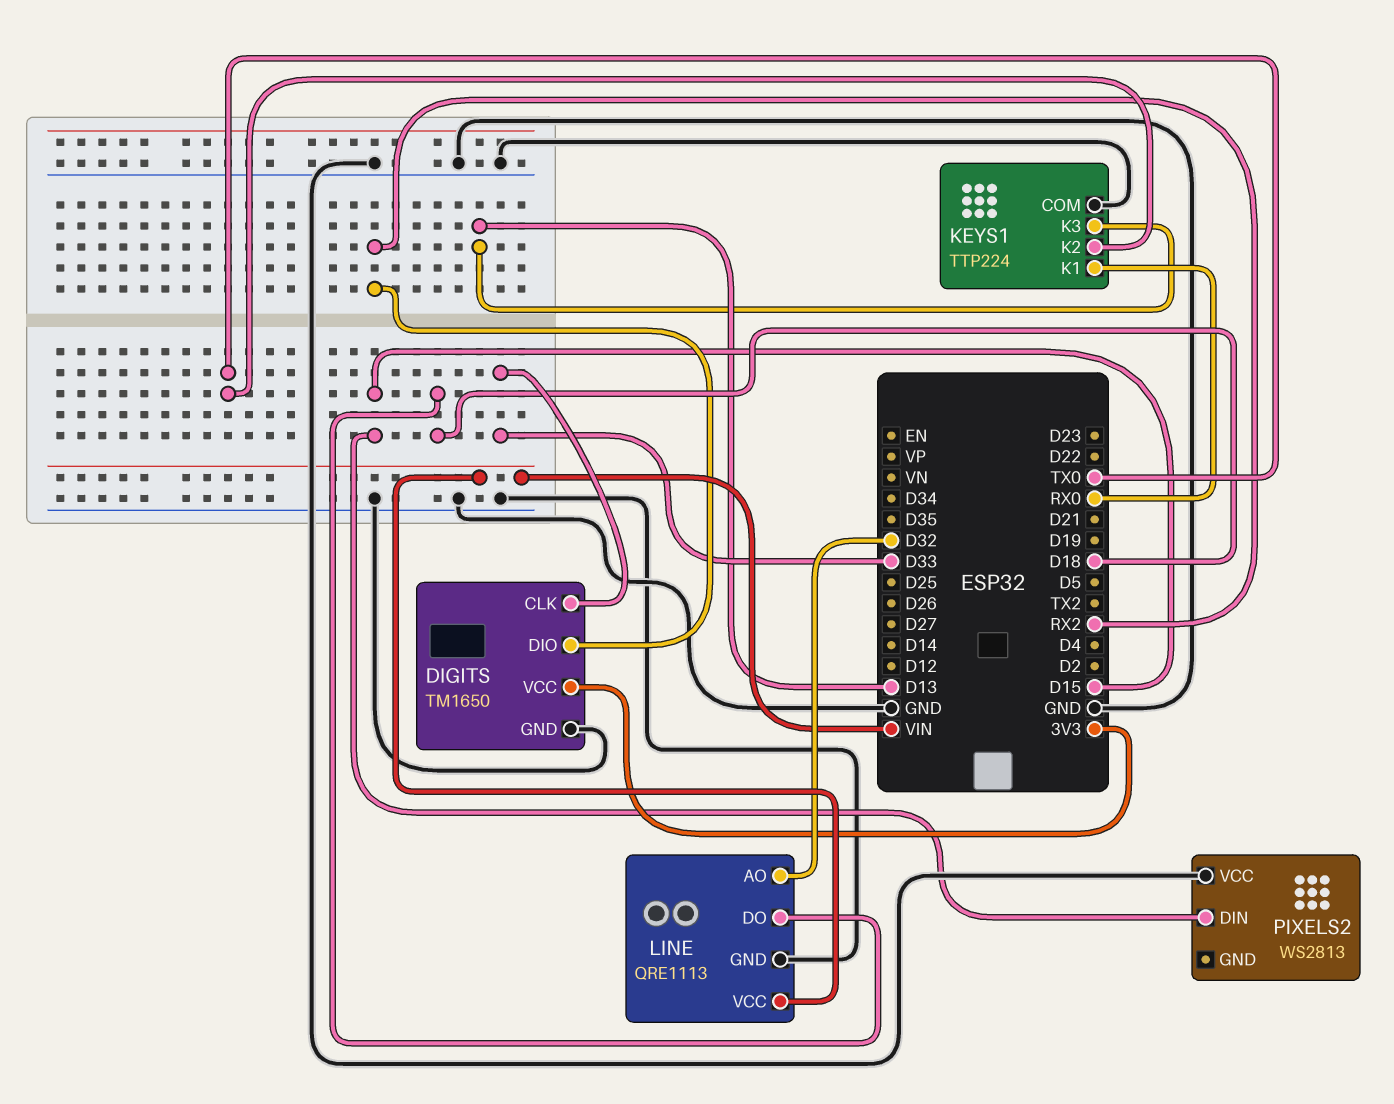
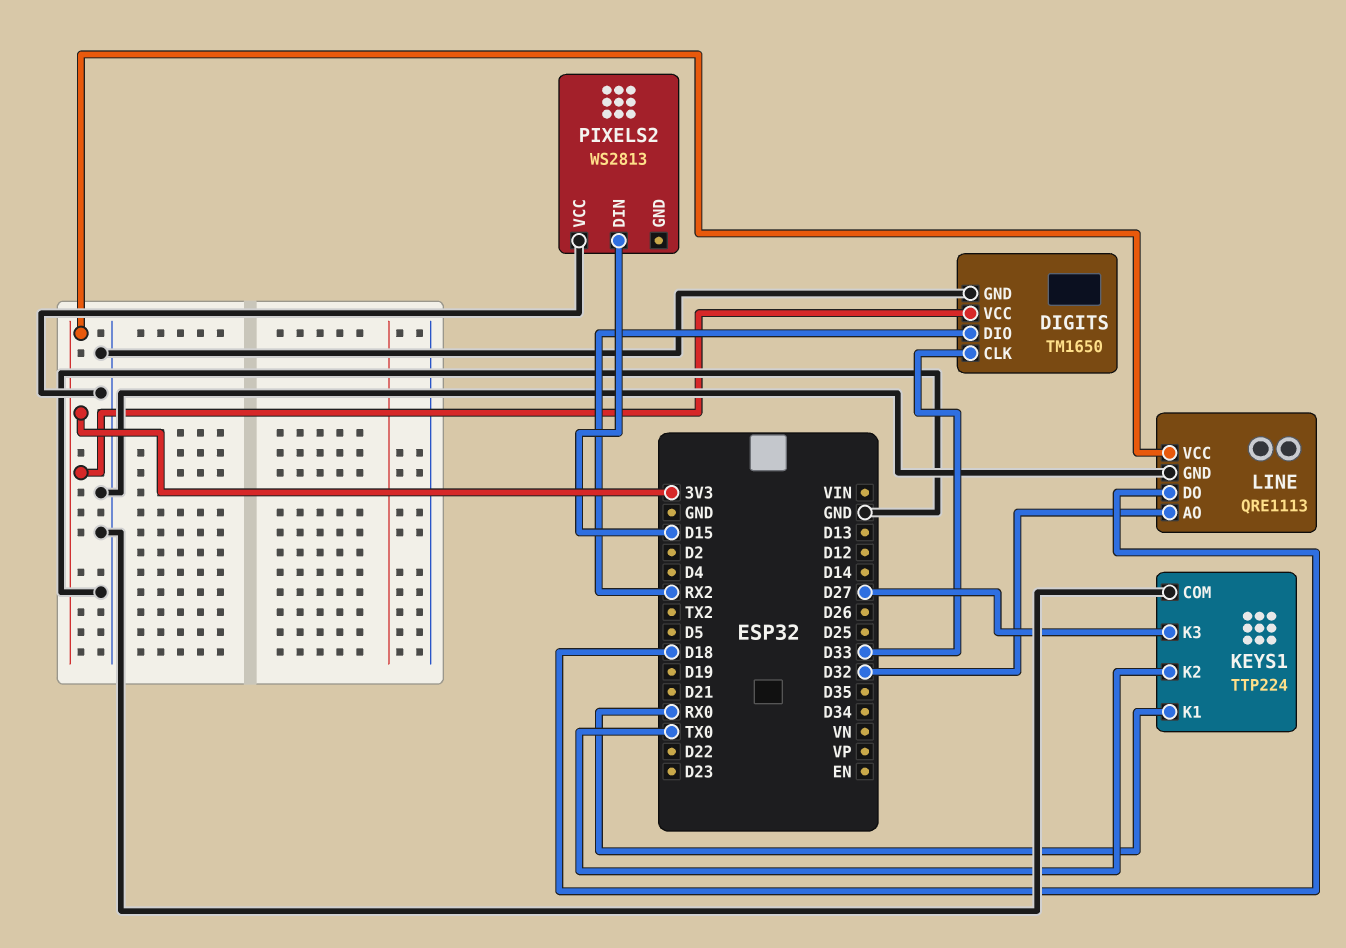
KEYS1 pin K3: D13 -> D27
LINE pin VCC: VIN -> 3V3

